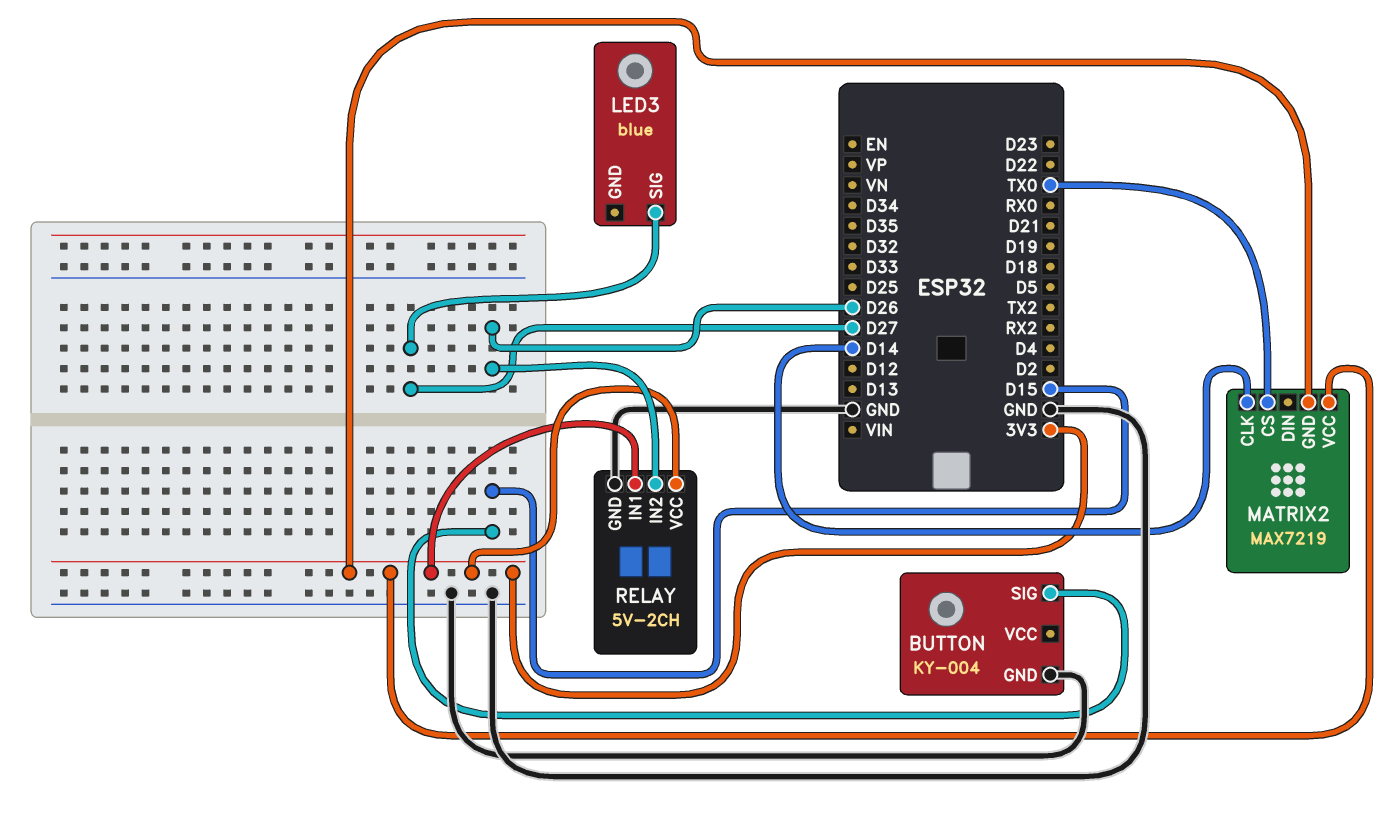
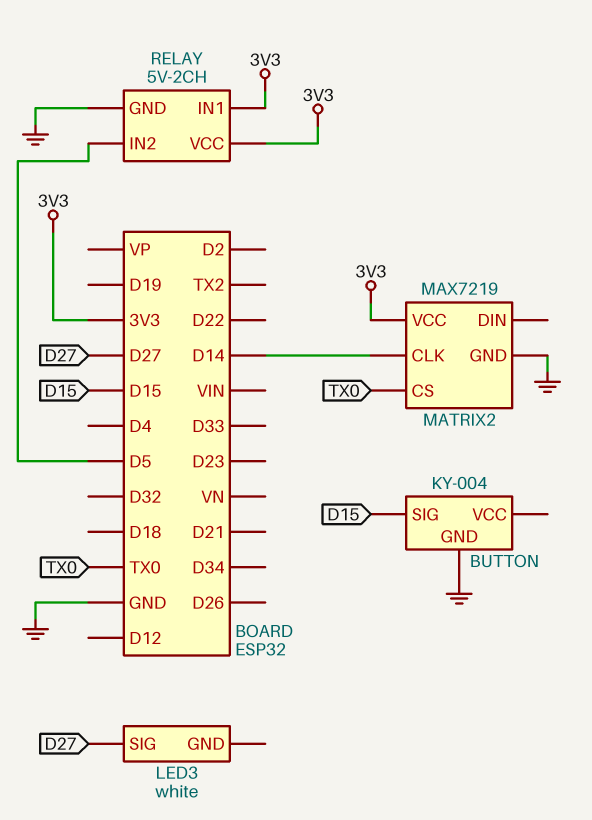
LED3: blue -> white
MATRIX2 pin GND: 3V3 -> GND
RELAY pin IN2: D26 -> D5

